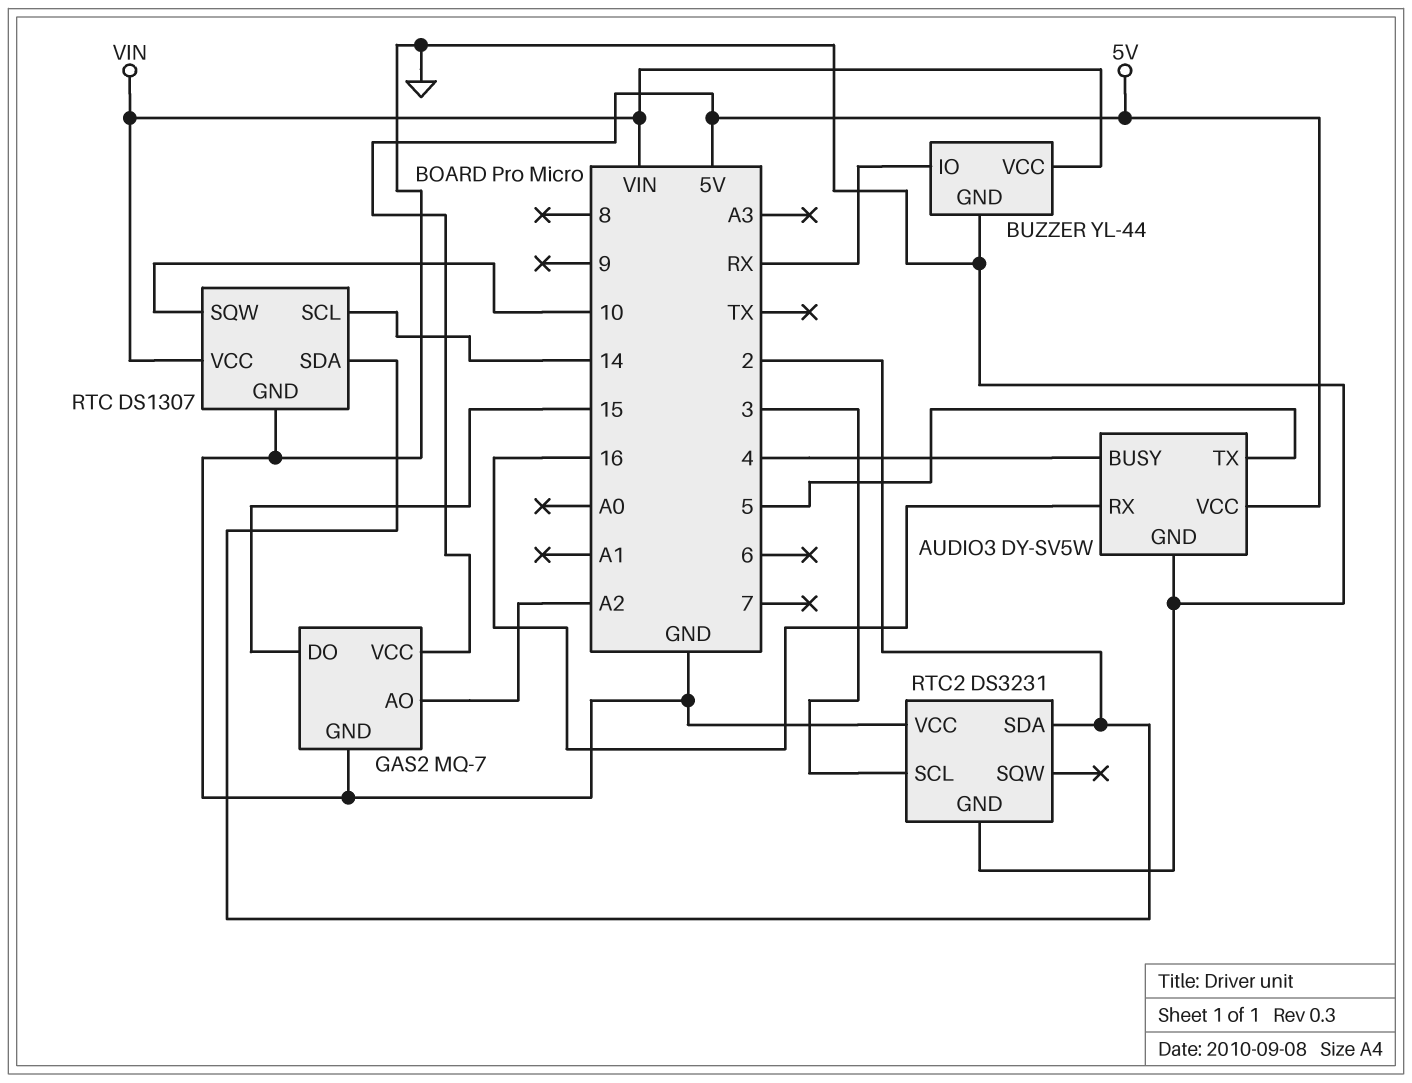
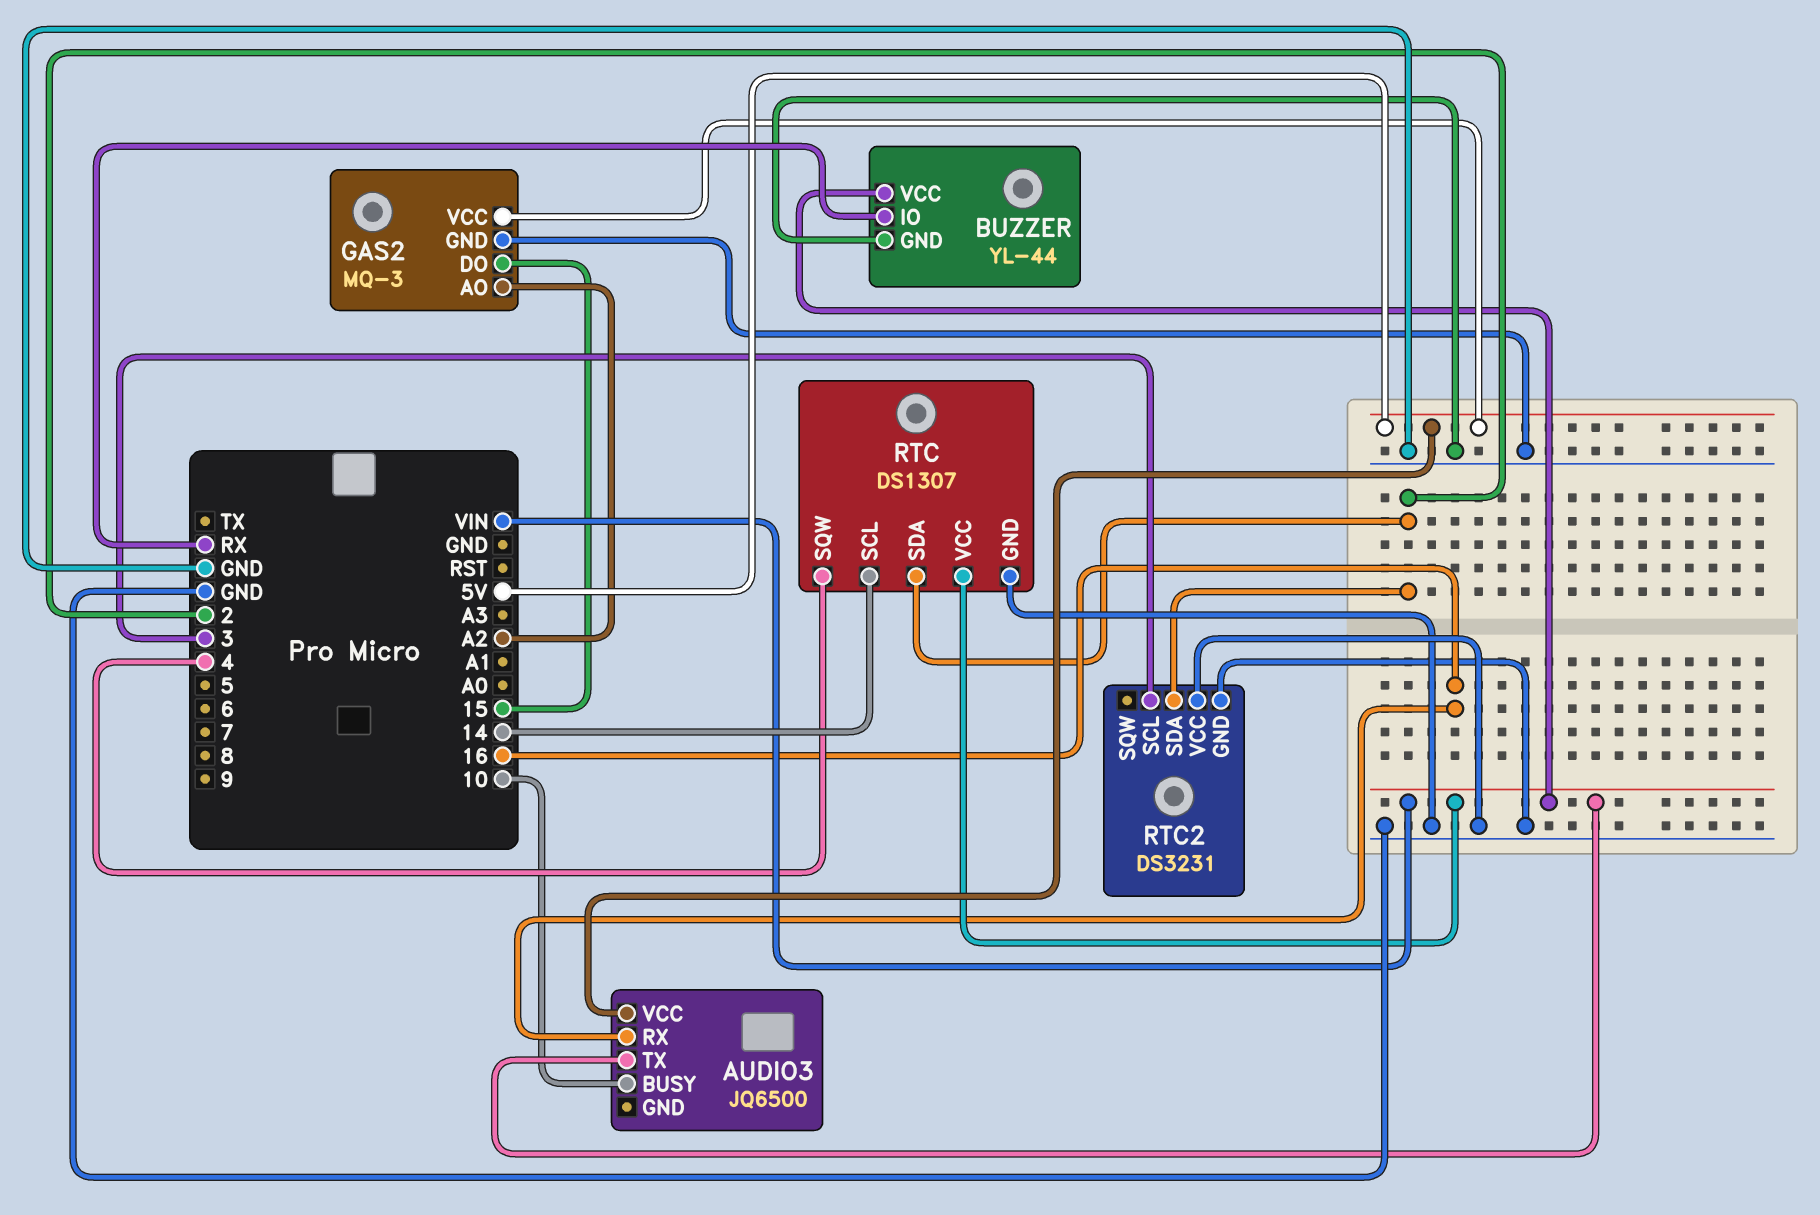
AUDIO3: DY-SV5W -> JQ6500
AUDIO3 pin BUSY: 4 -> 10
AUDIO3 pin GND: GND -> none
AUDIO3 pin TX: 5 -> VIN
GAS2: MQ-7 -> MQ-3
RTC pin SQW: 10 -> 4

